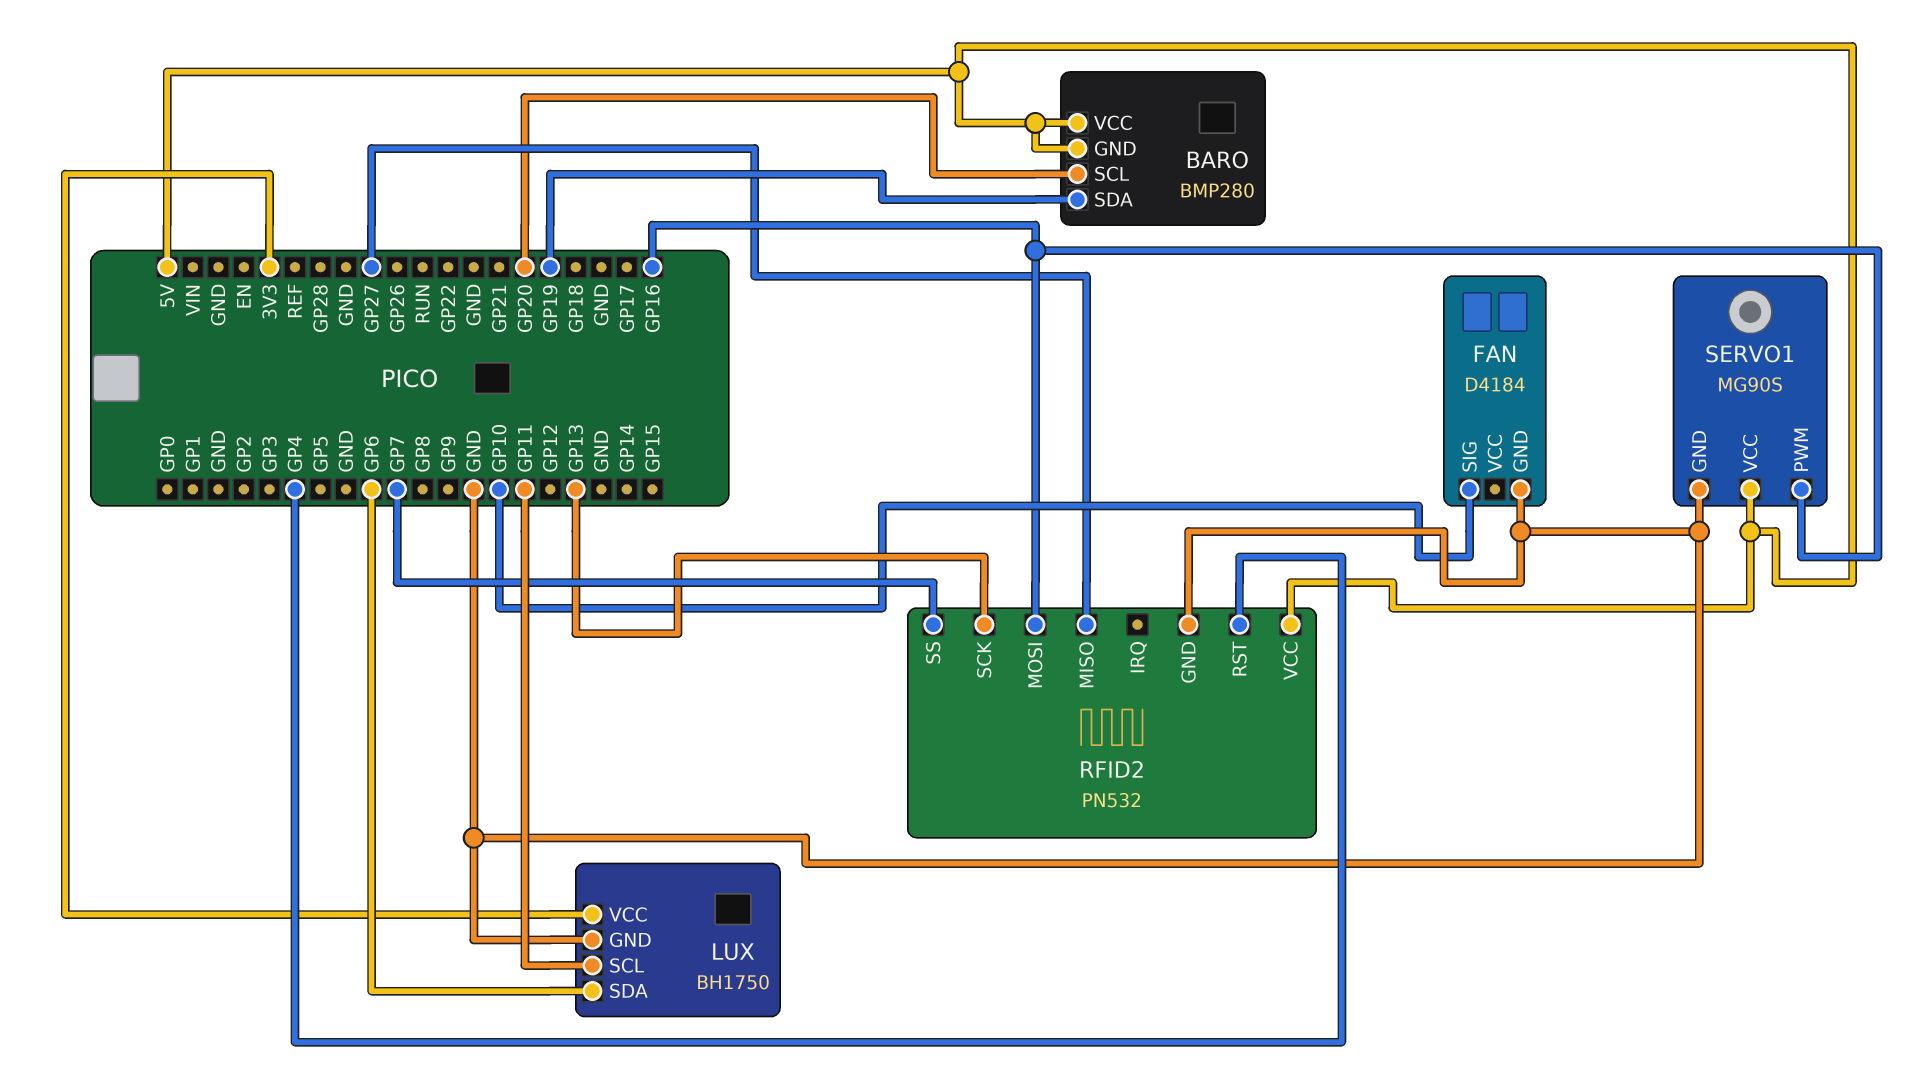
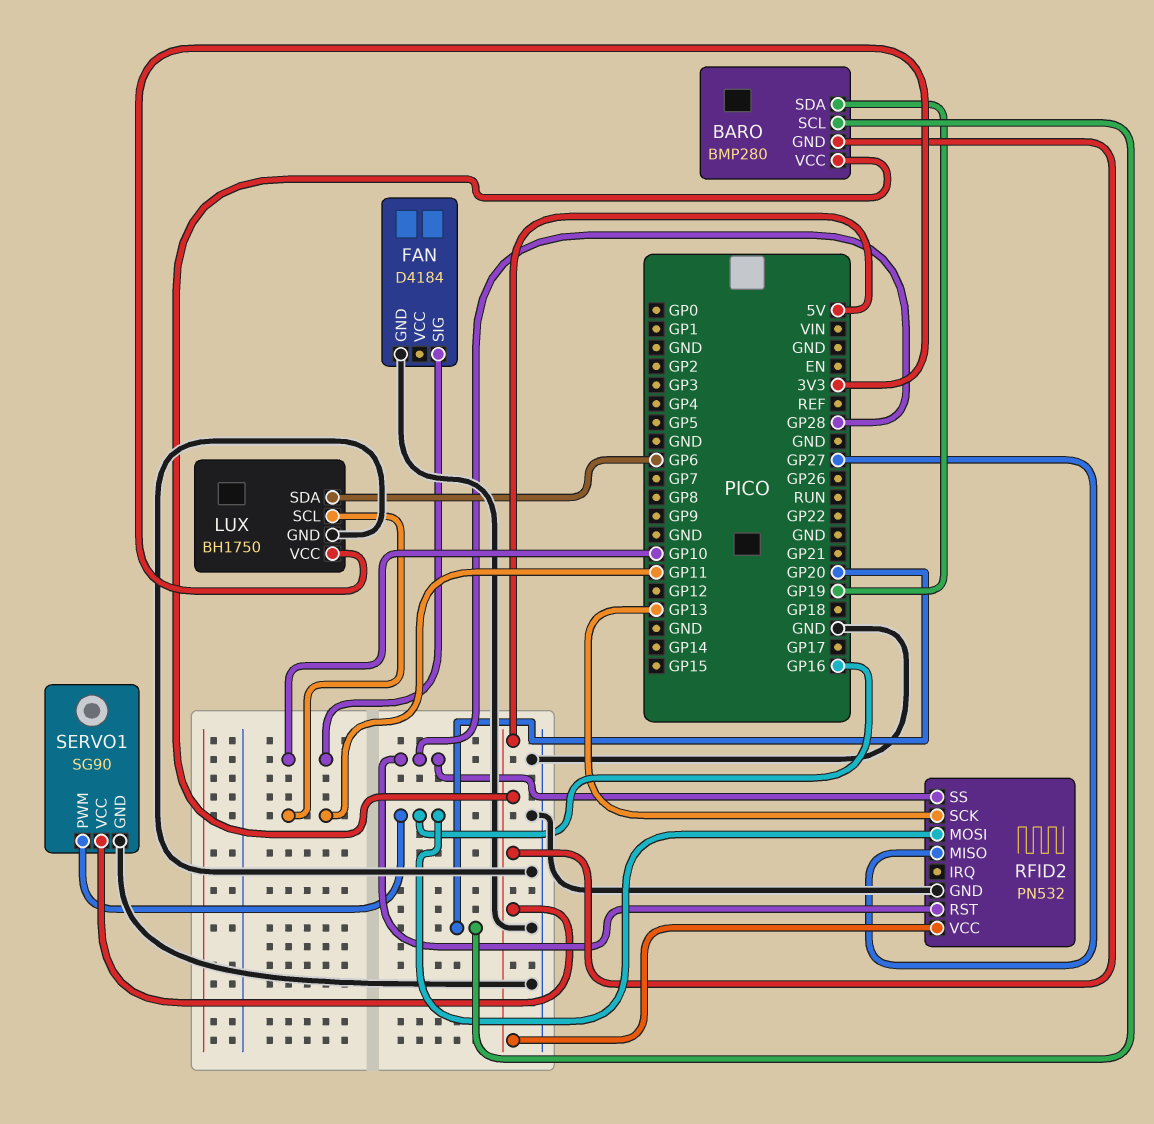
RFID2 pin RST: GP4 -> GP28
RFID2 pin SS: GP7 -> GP28
SERVO1: MG90S -> SG90

